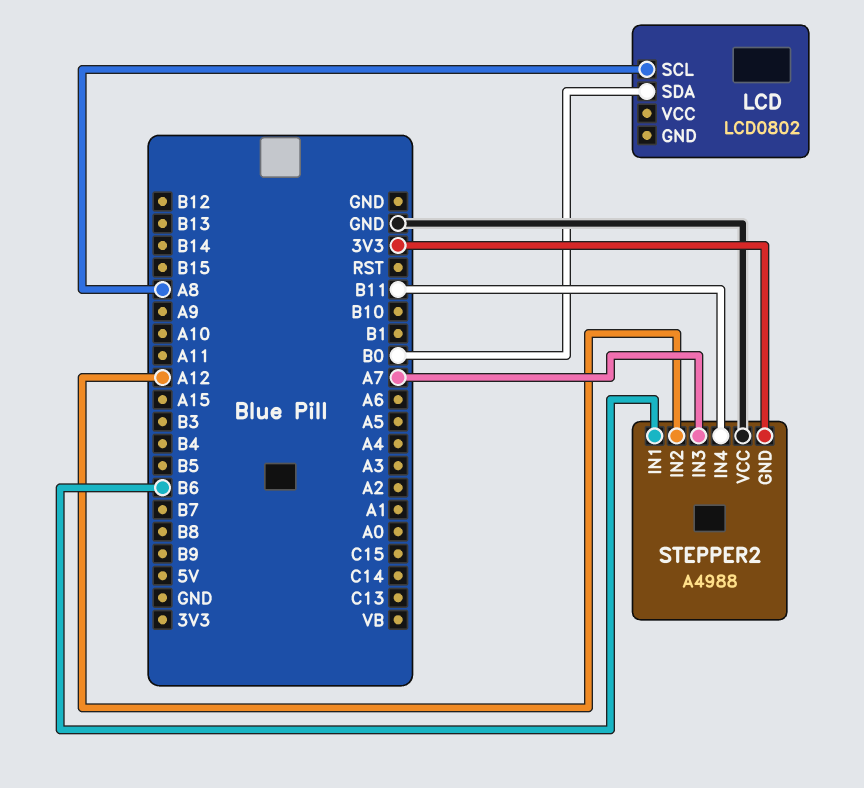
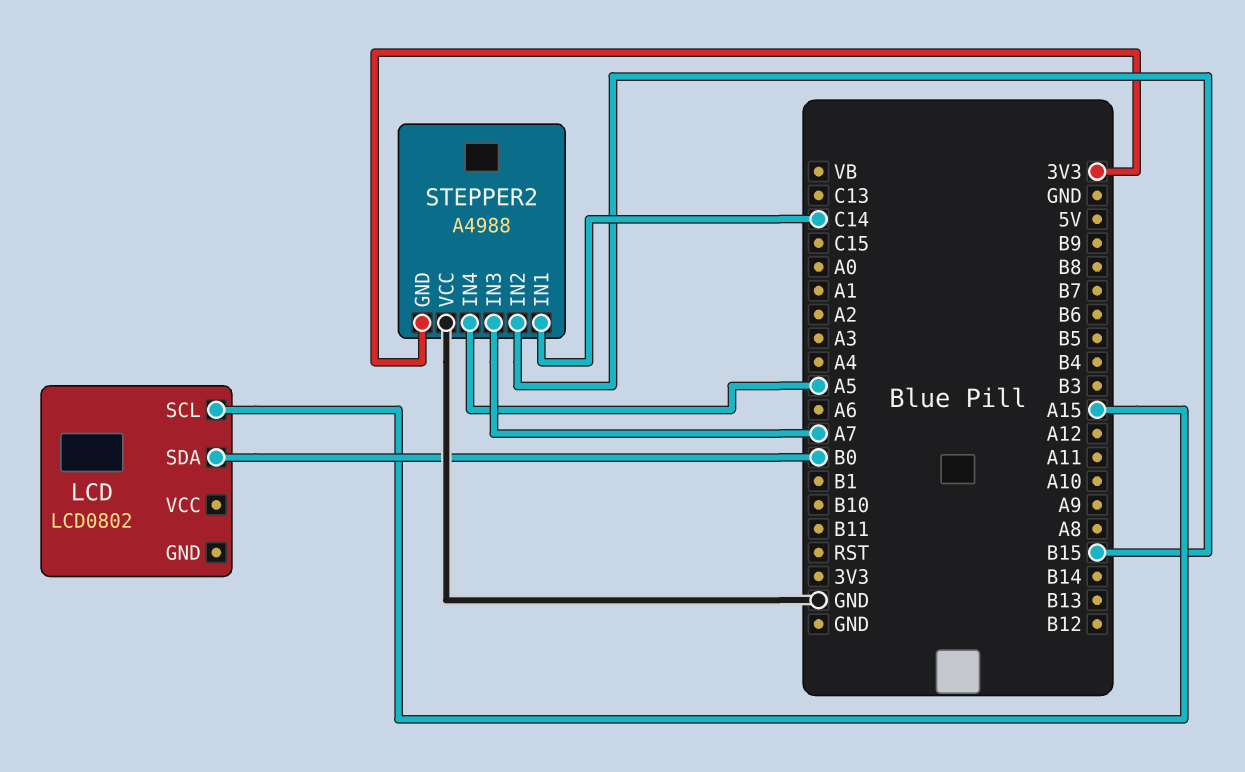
LCD pin SCL: A8 -> A15
STEPPER2 pin IN1: B6 -> C14
STEPPER2 pin IN2: A12 -> B15
STEPPER2 pin IN4: B11 -> A5

